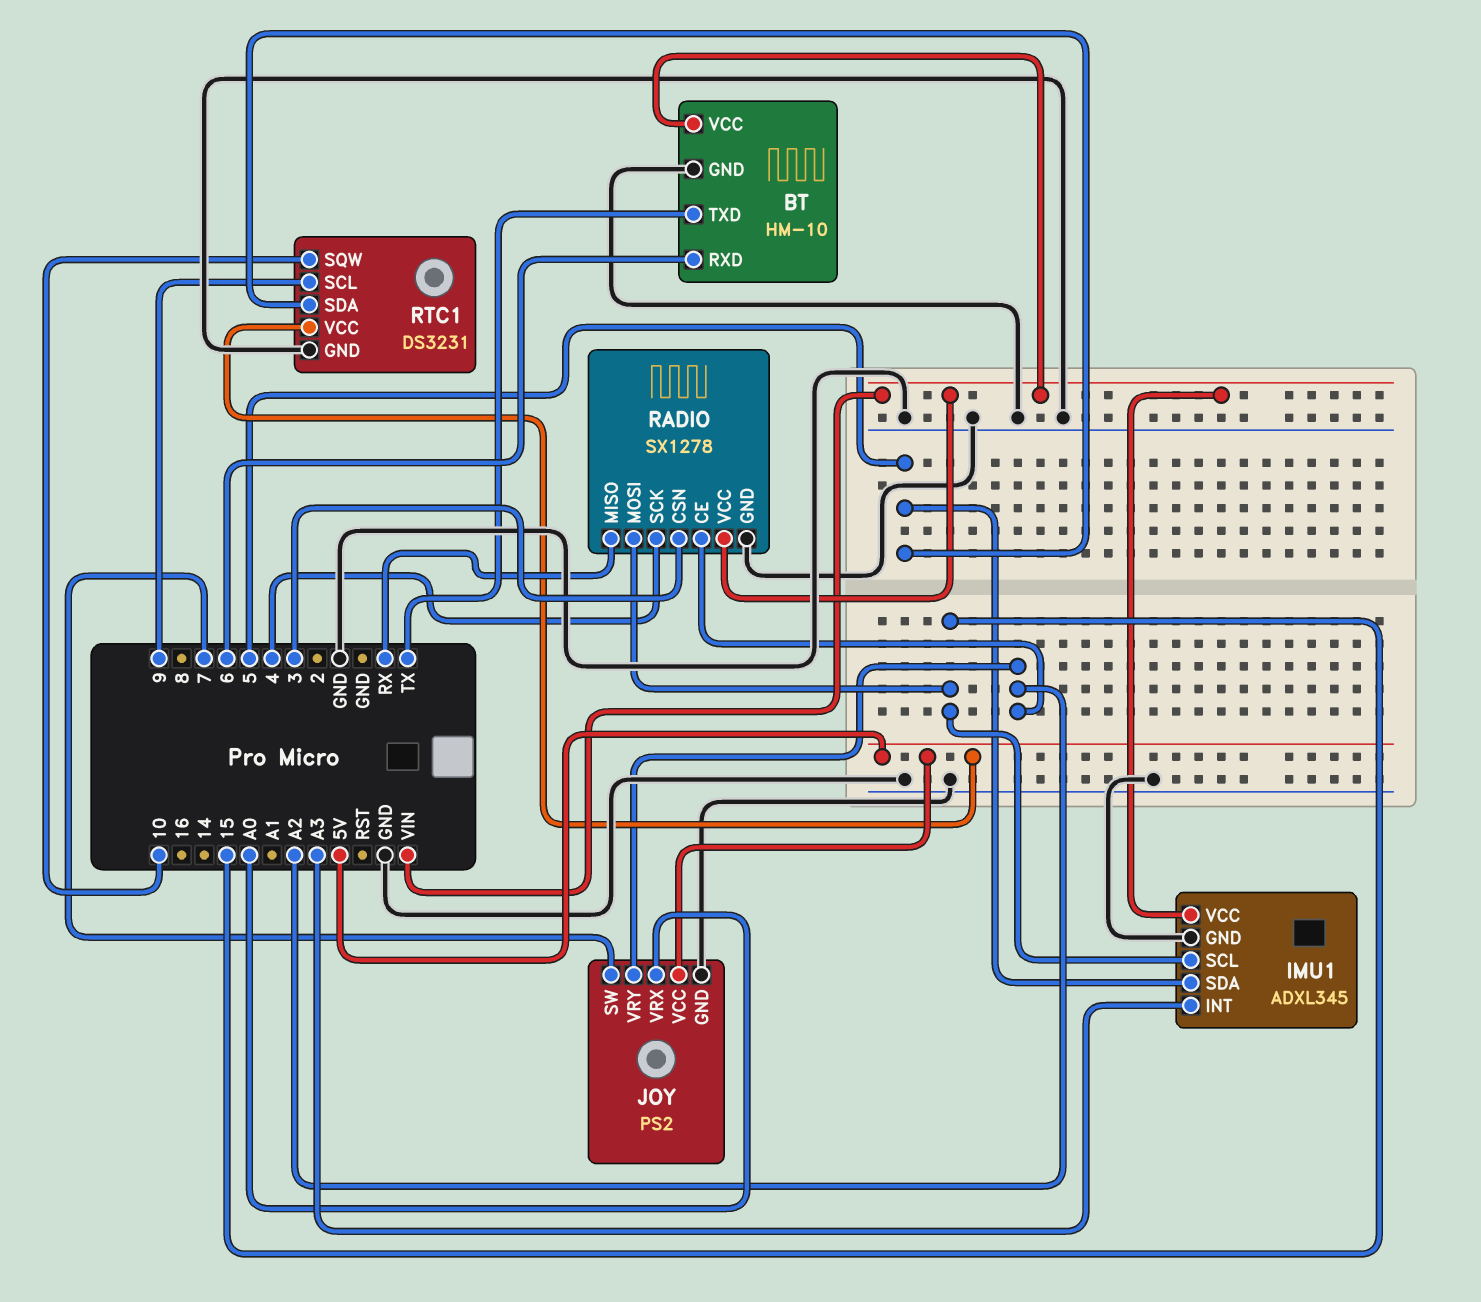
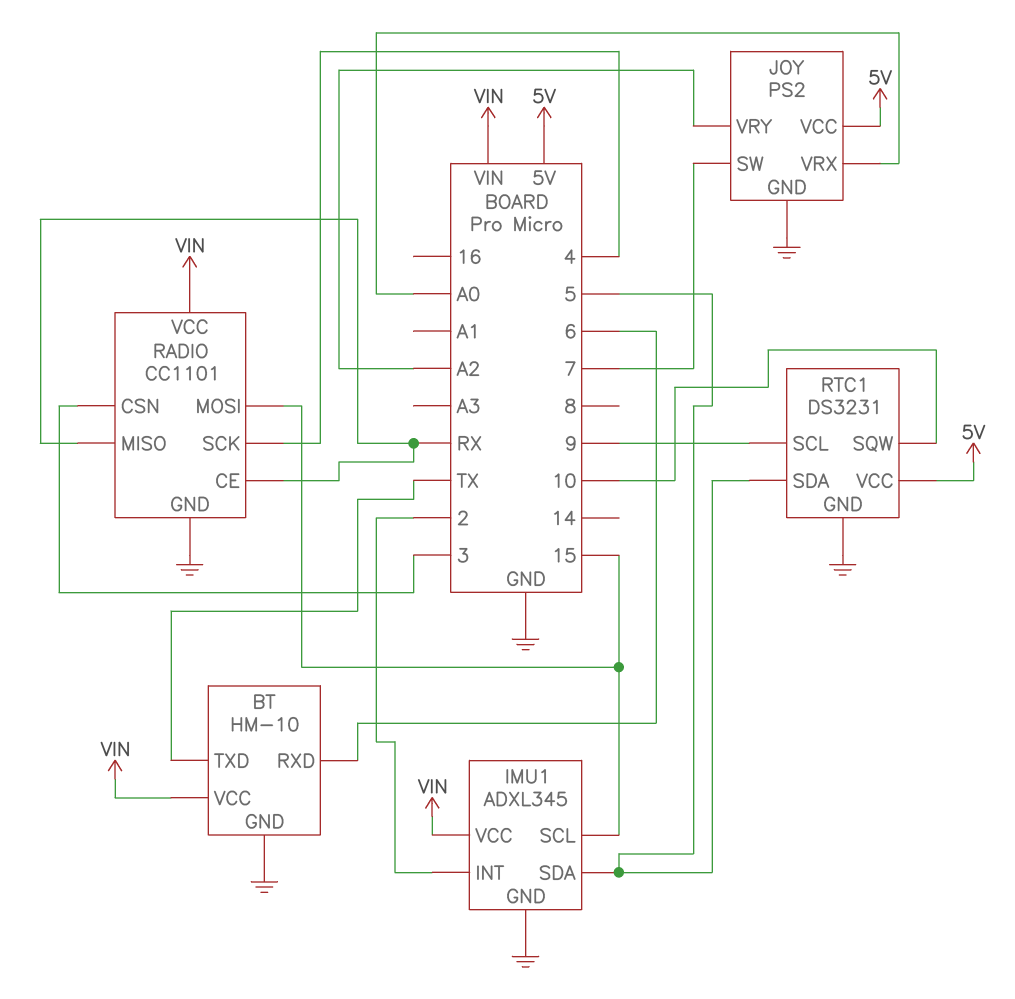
IMU1 pin INT: A3 -> 2
RADIO: SX1278 -> CC1101
RADIO pin CE: A2 -> RX

